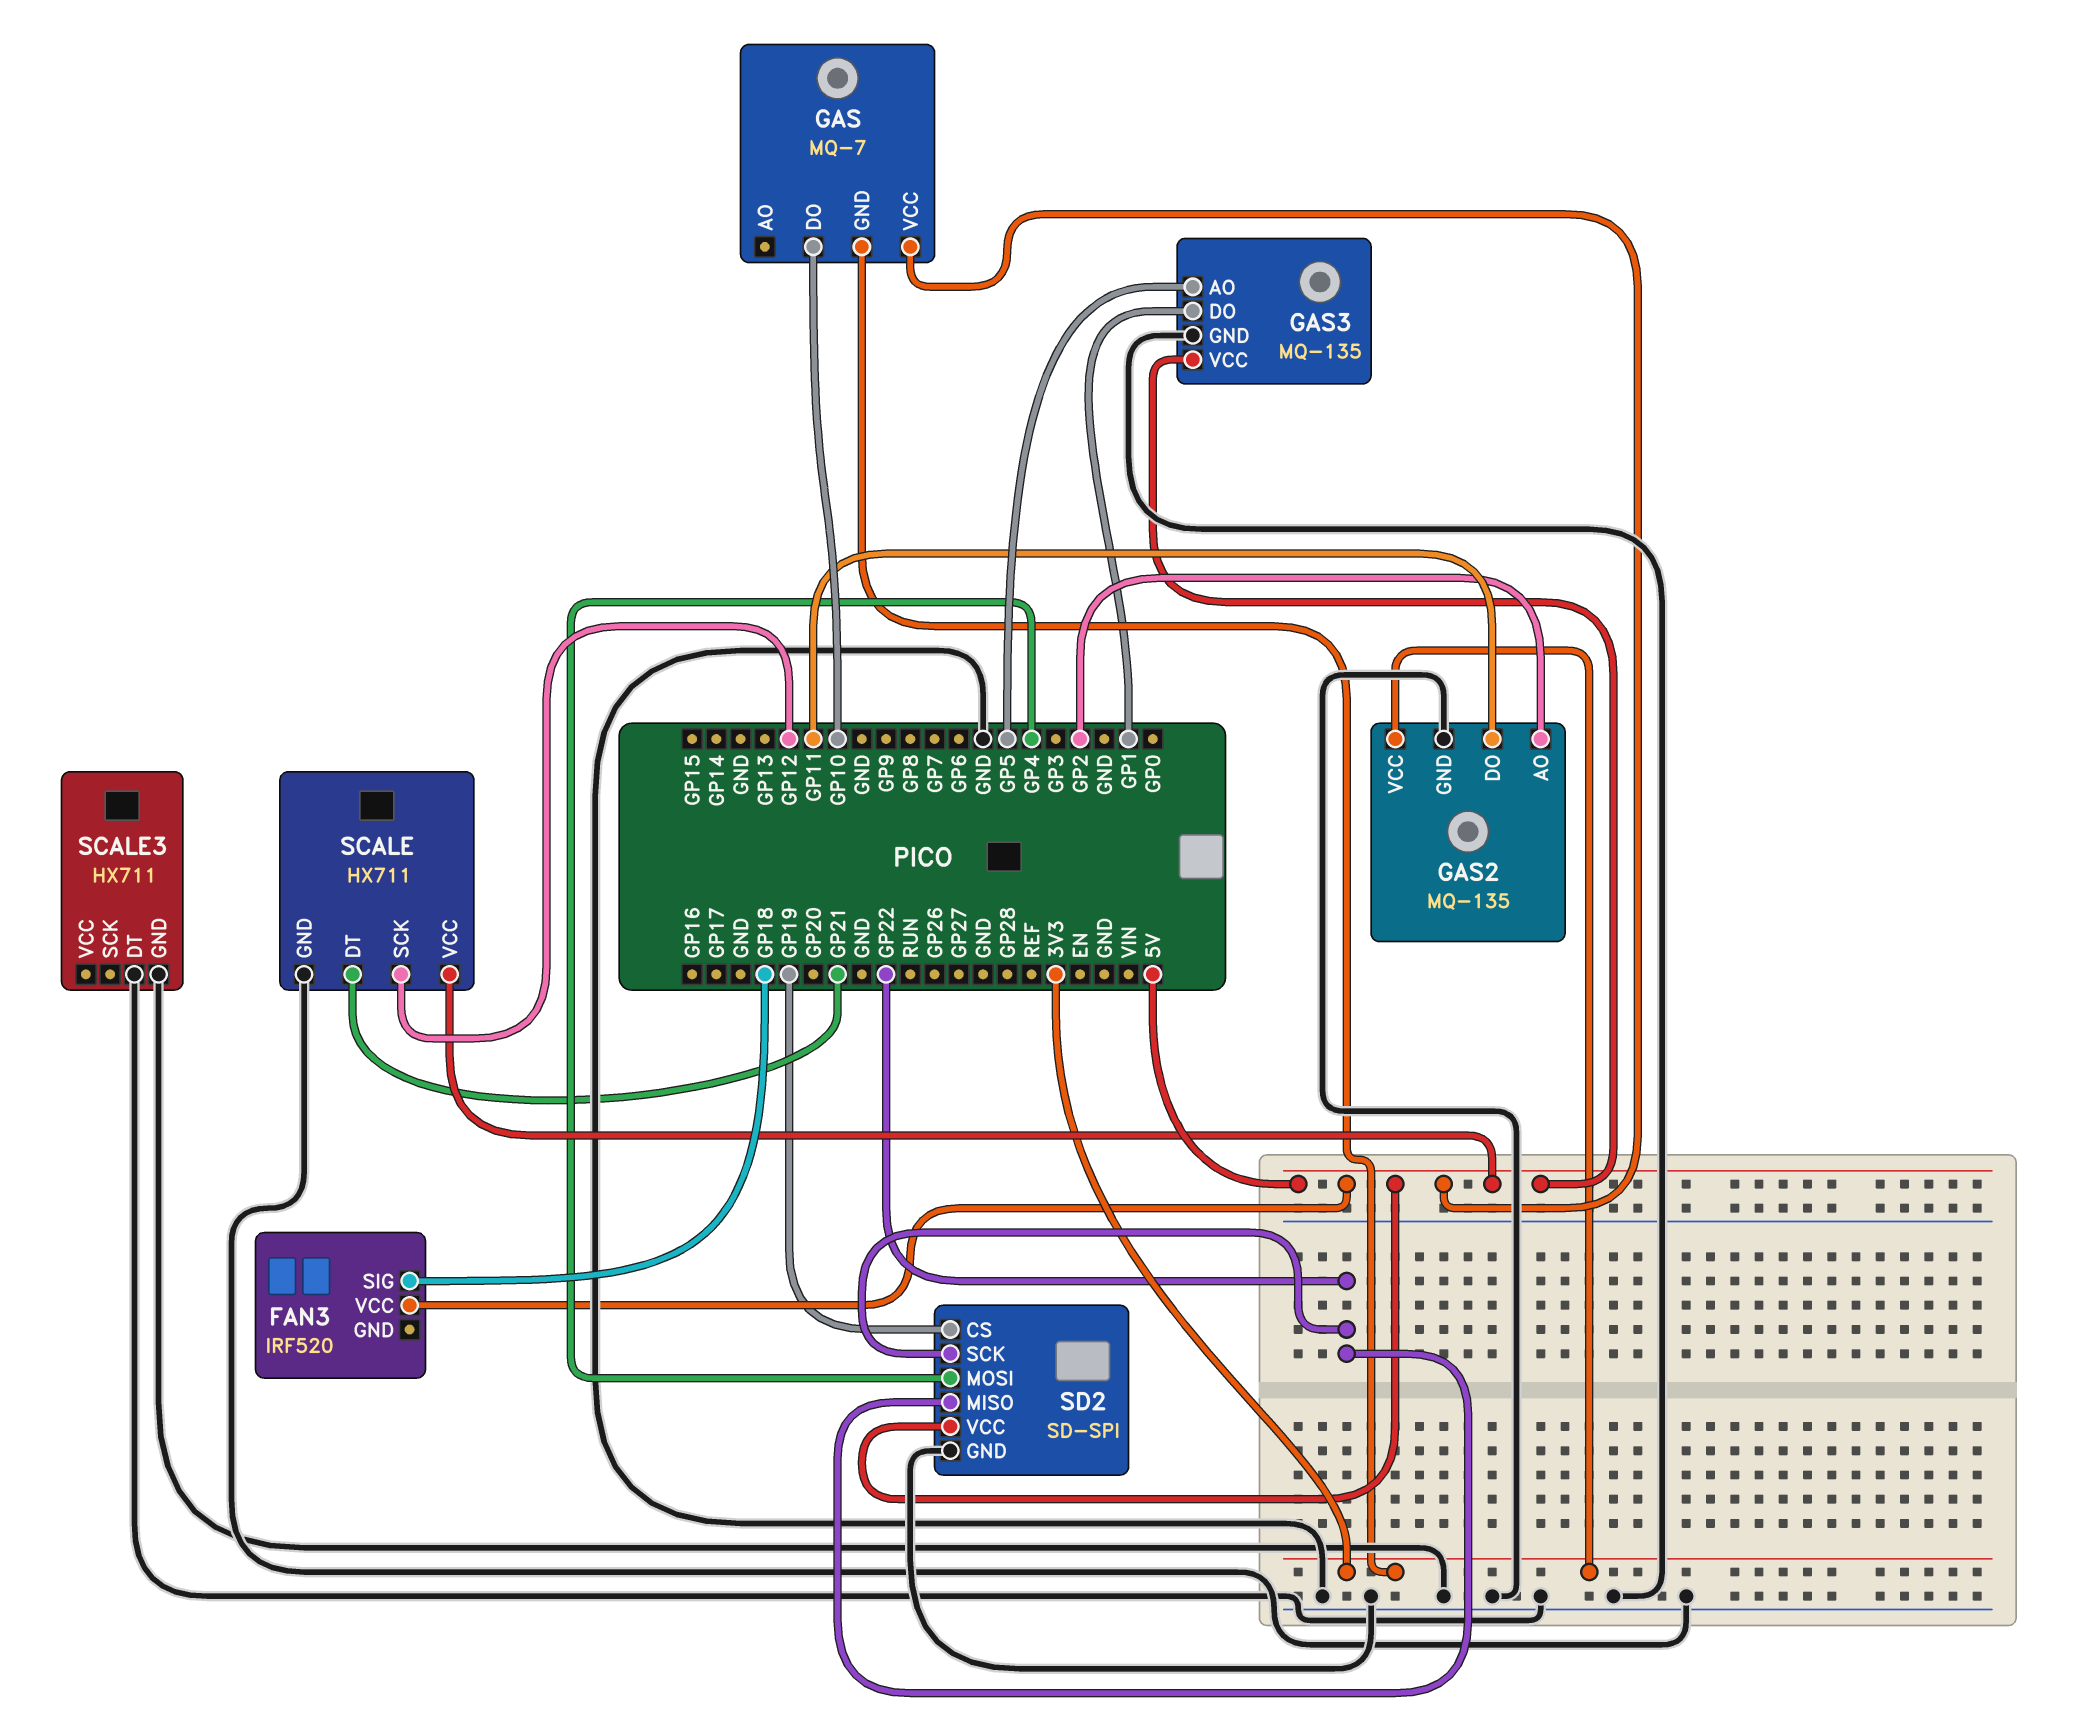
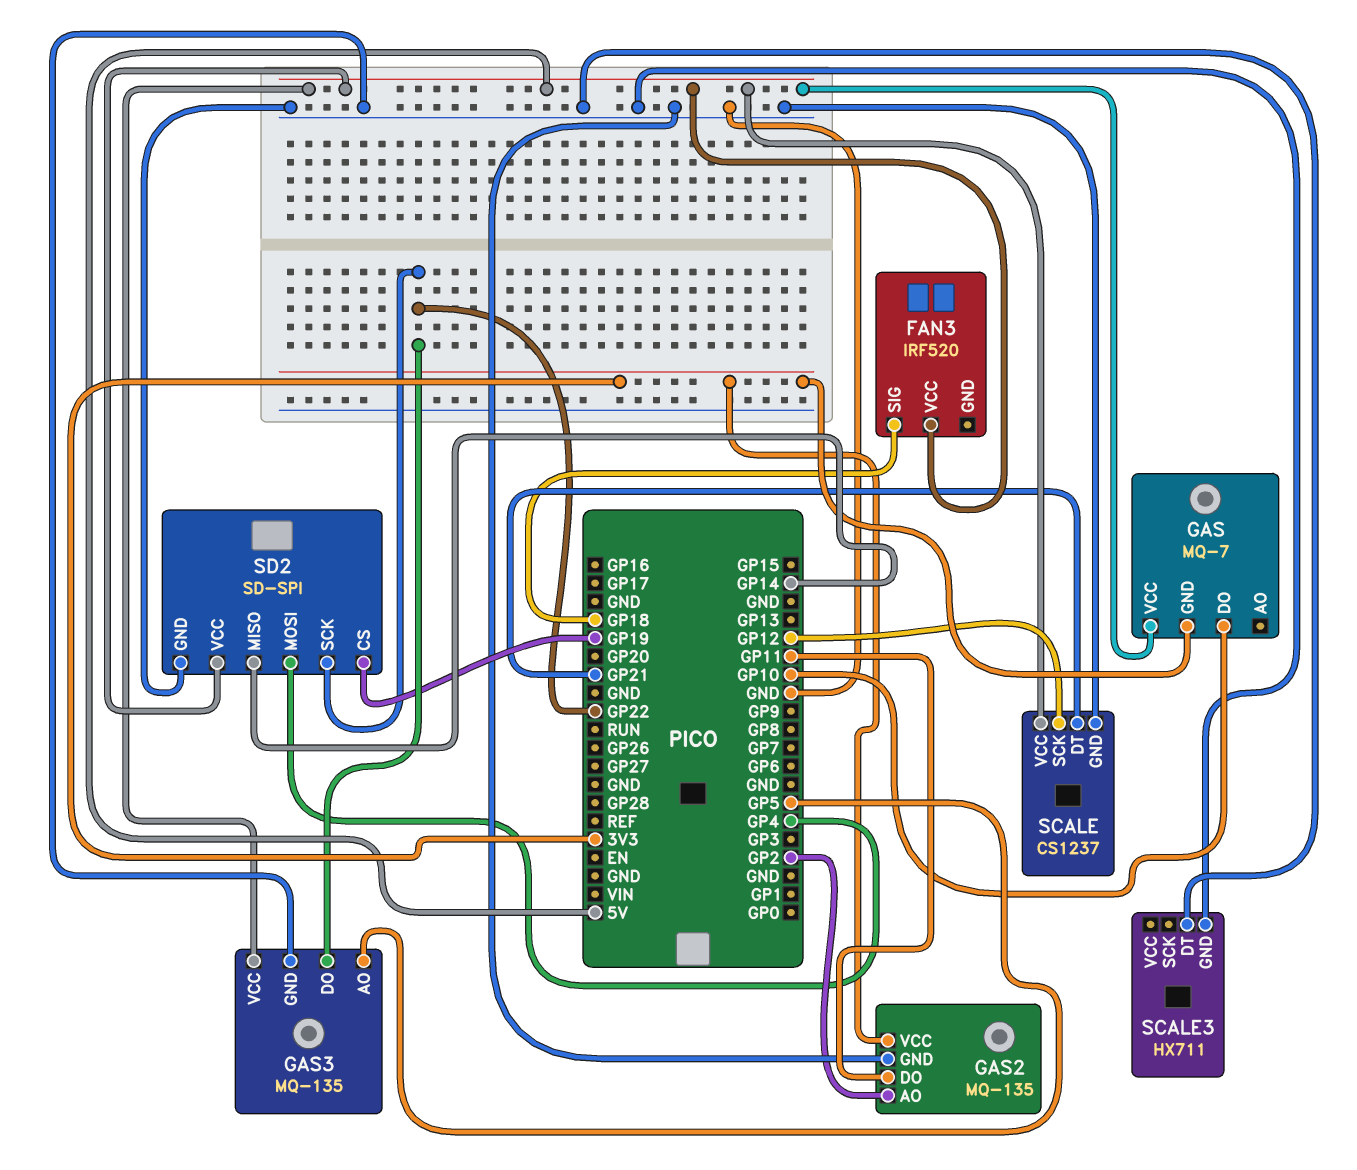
GAS3 pin DO: GP1 -> GP22
SCALE: HX711 -> CS1237
SD2 pin MISO: GP22 -> GP14

